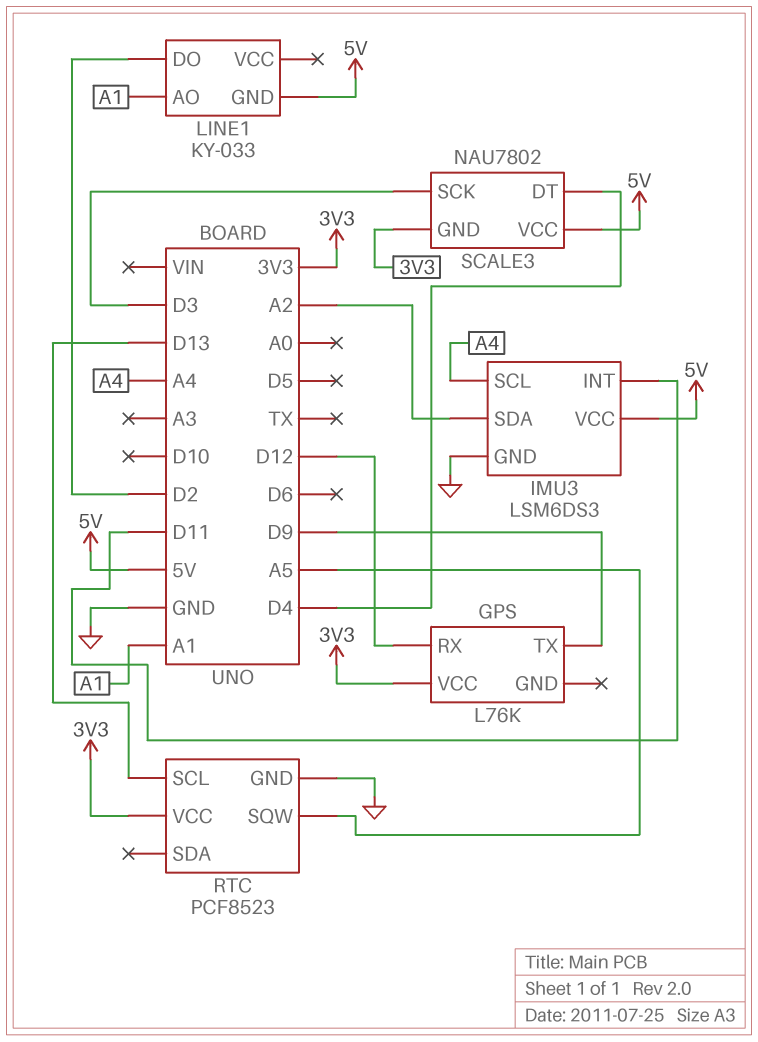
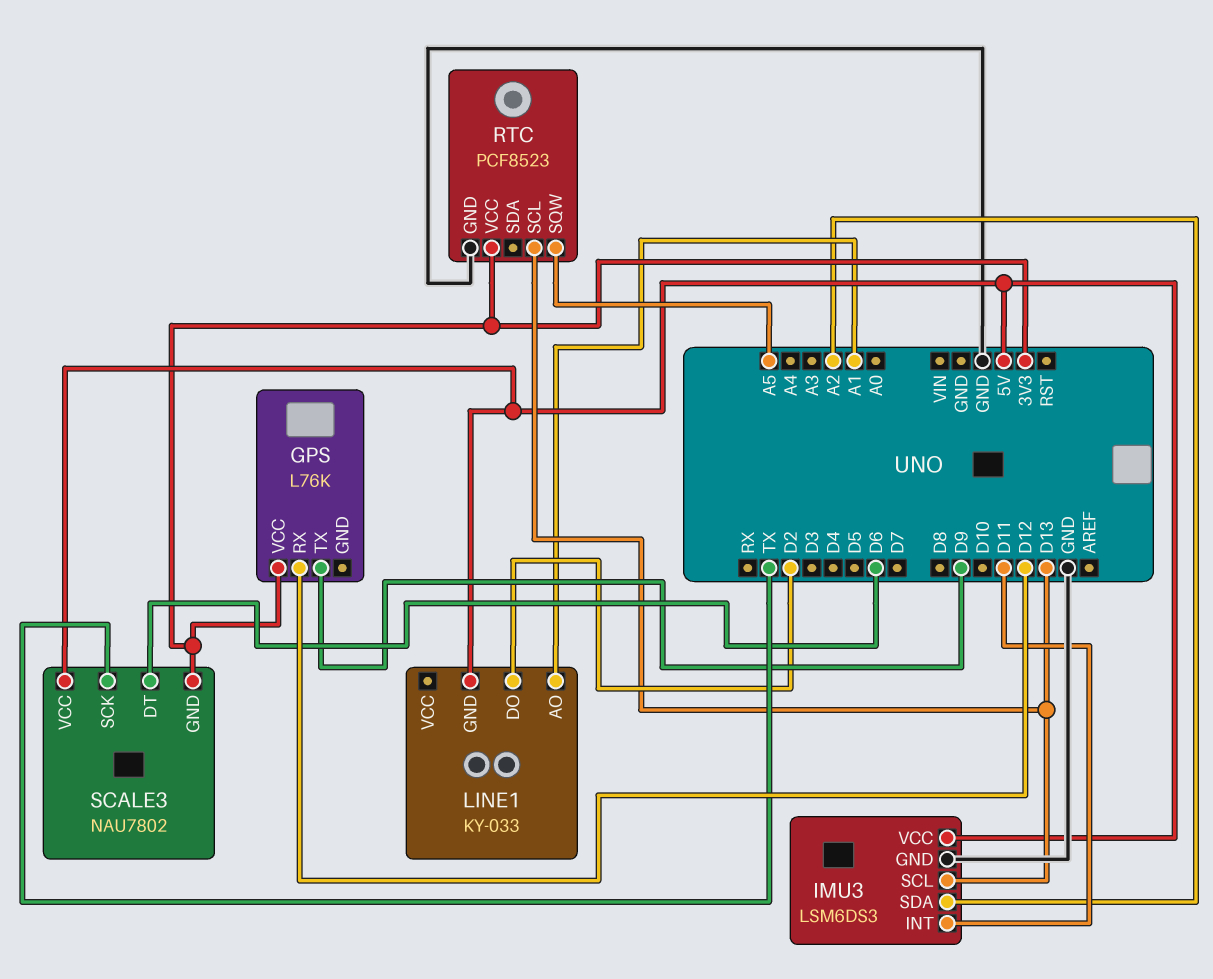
IMU3 pin SCL: A4 -> D13
SCALE3 pin DT: D4 -> D6
SCALE3 pin SCK: D3 -> TX

